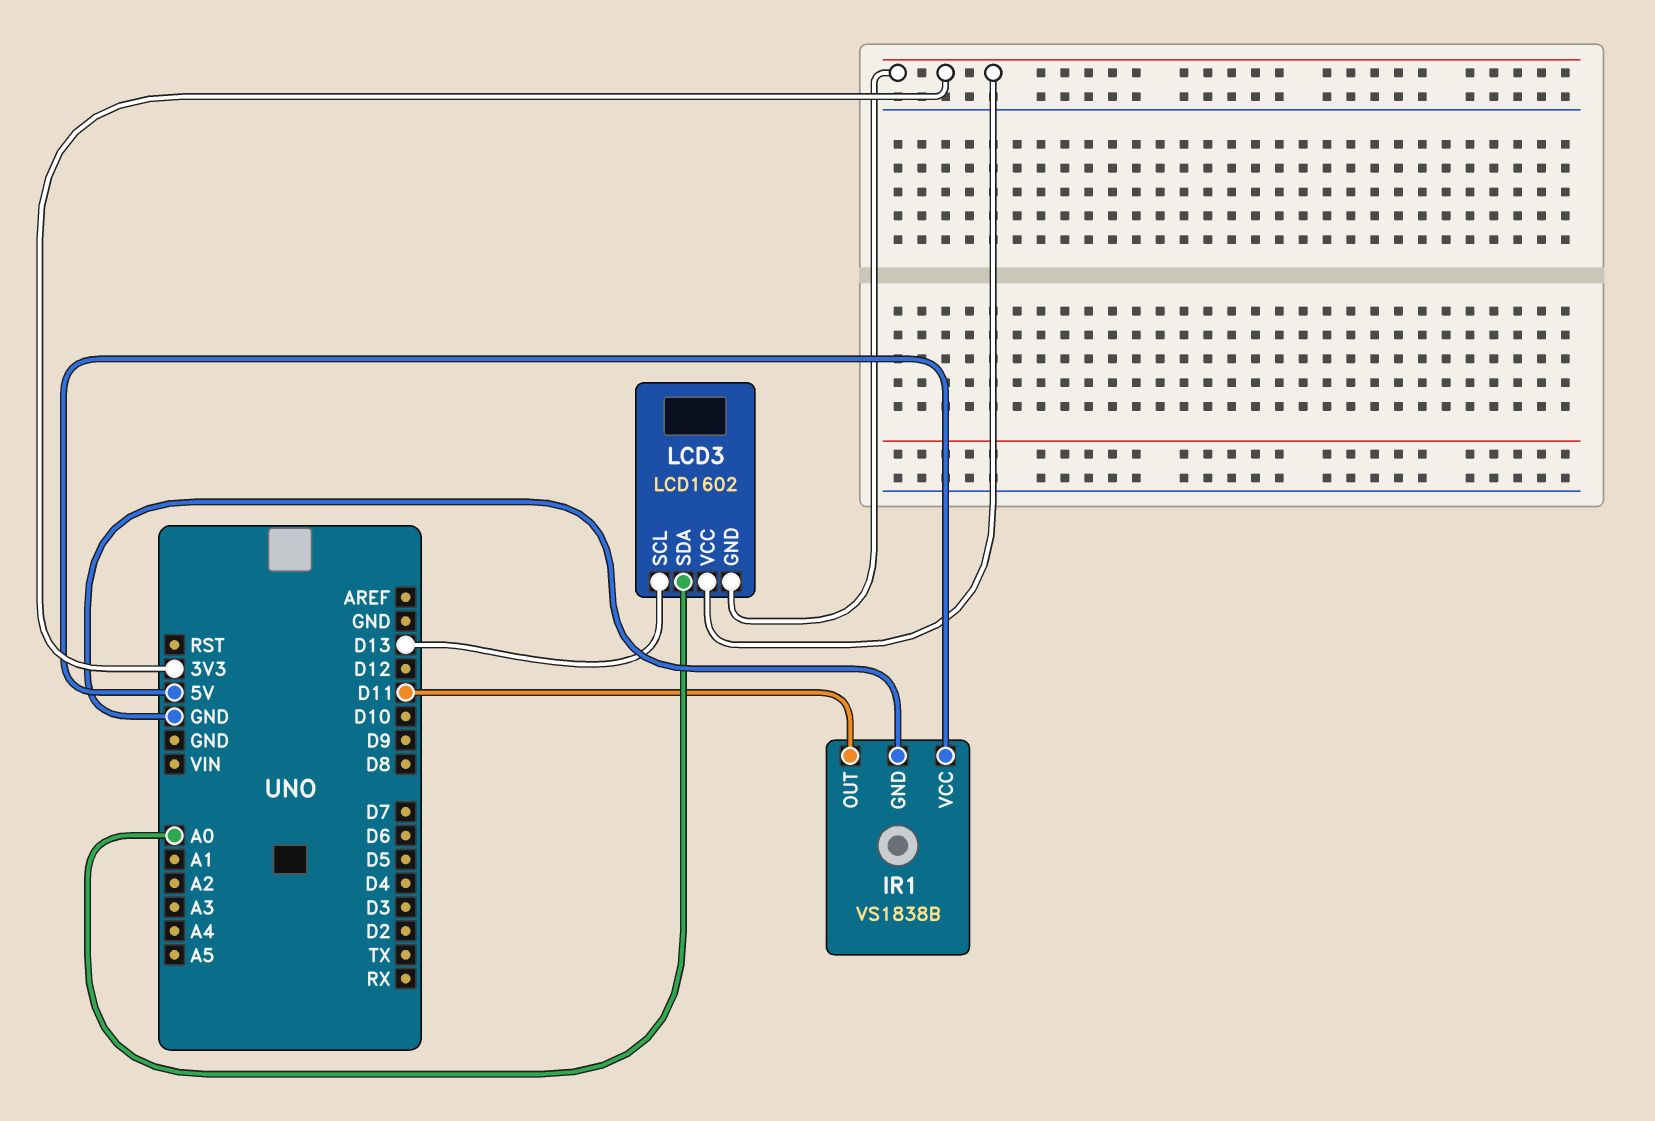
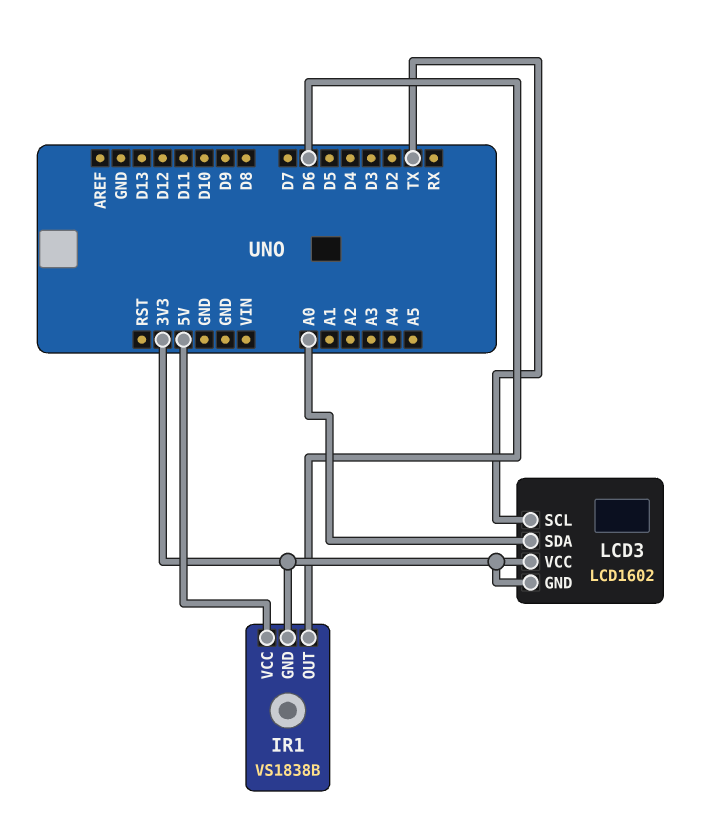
IR1 pin GND: GND -> 3V3
IR1 pin OUT: D11 -> D6
LCD3 pin SCL: D13 -> TX

